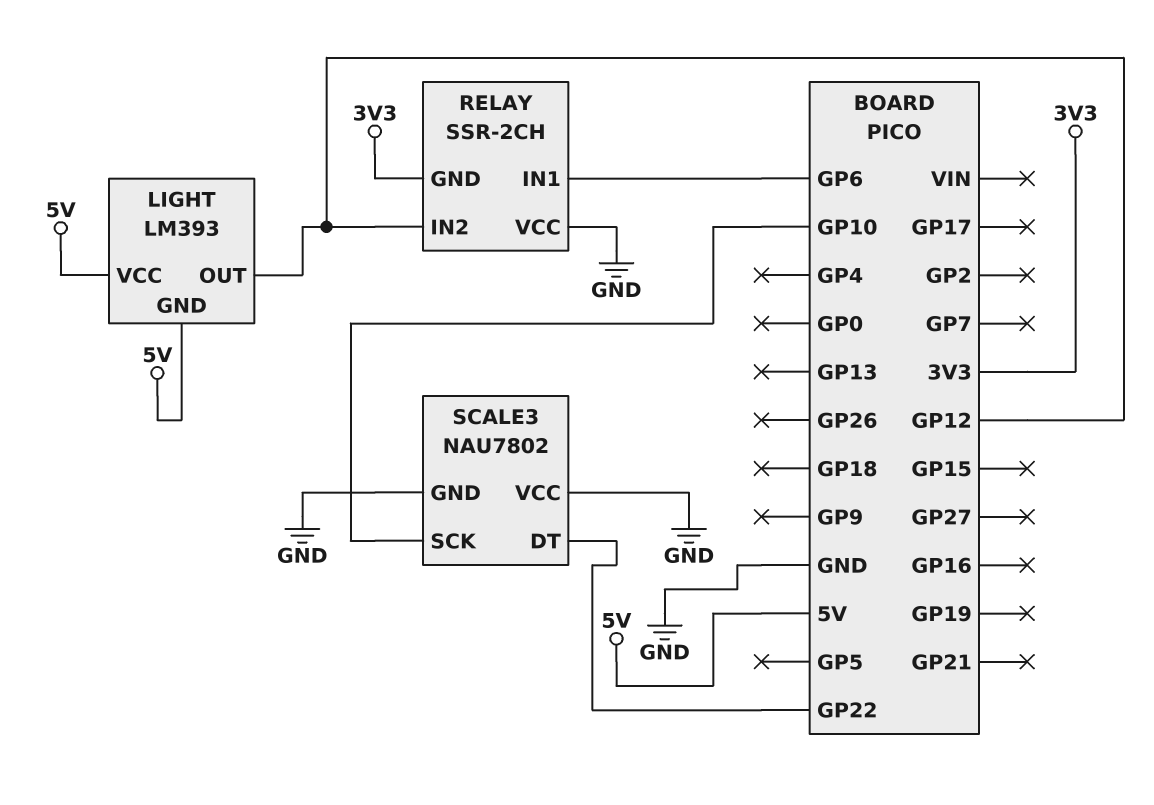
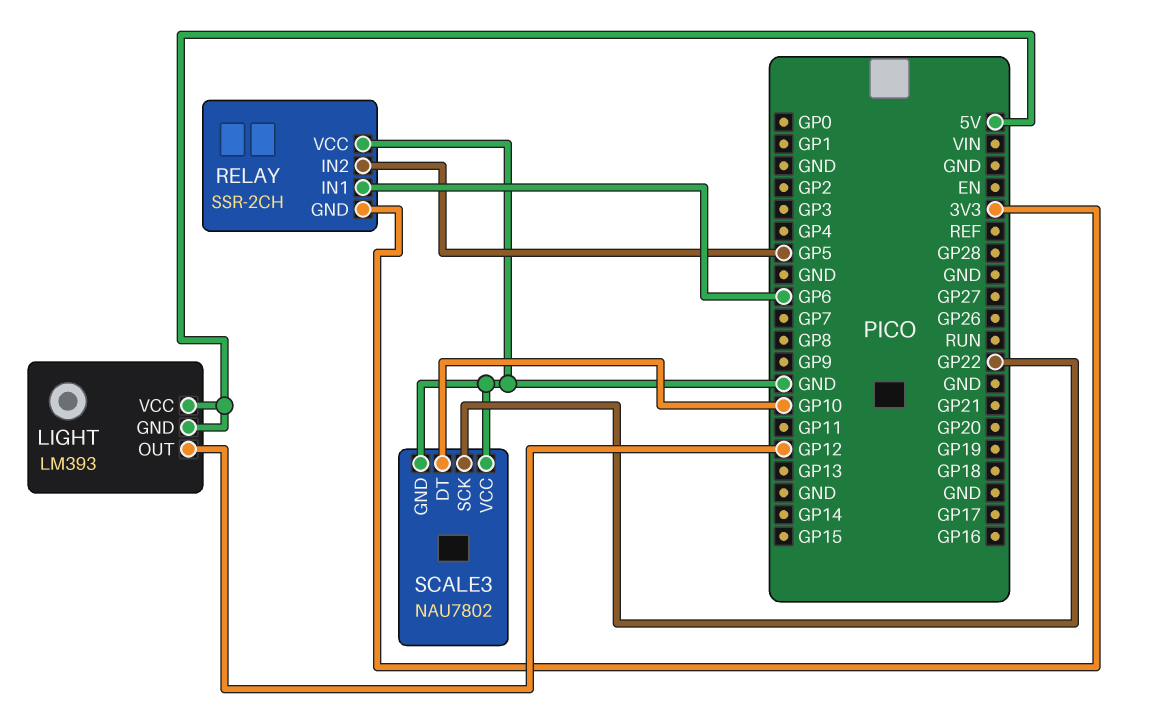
RELAY pin IN2: GP12 -> GP5
SCALE3 pin DT: GP22 -> GP10
SCALE3 pin SCK: GP10 -> GP22

